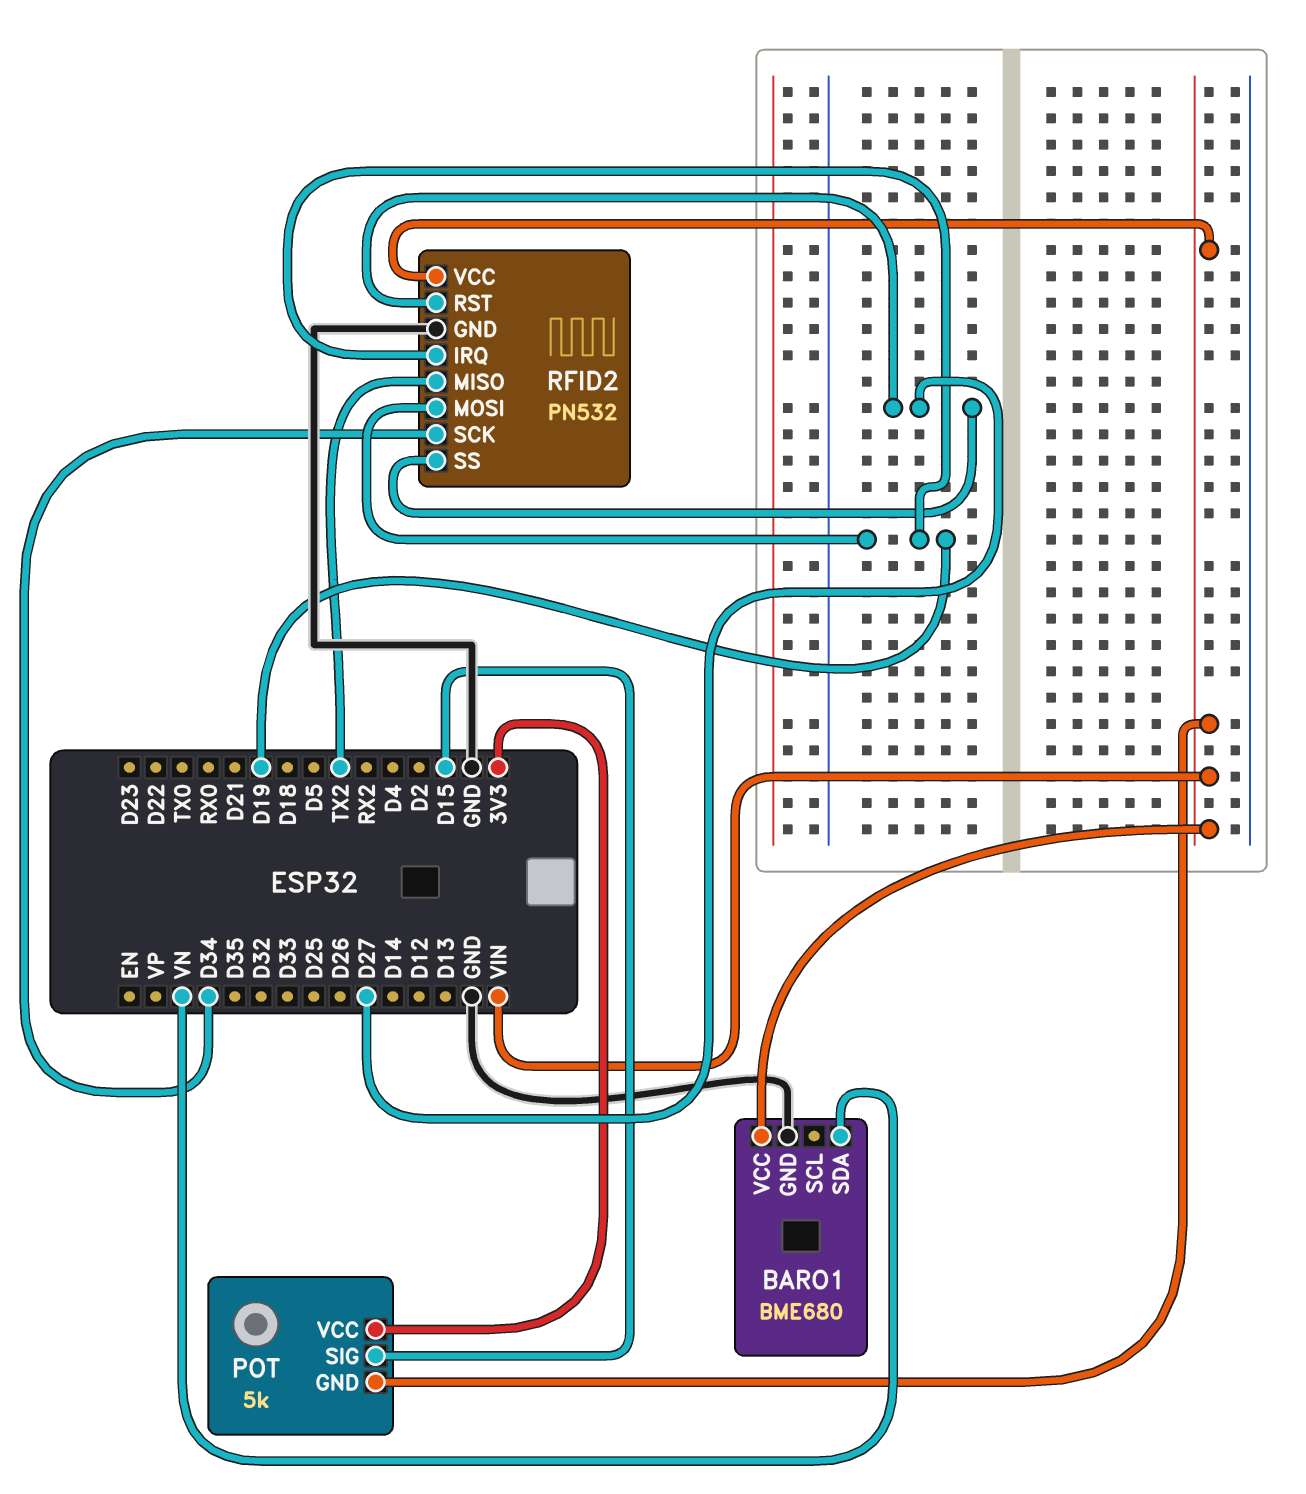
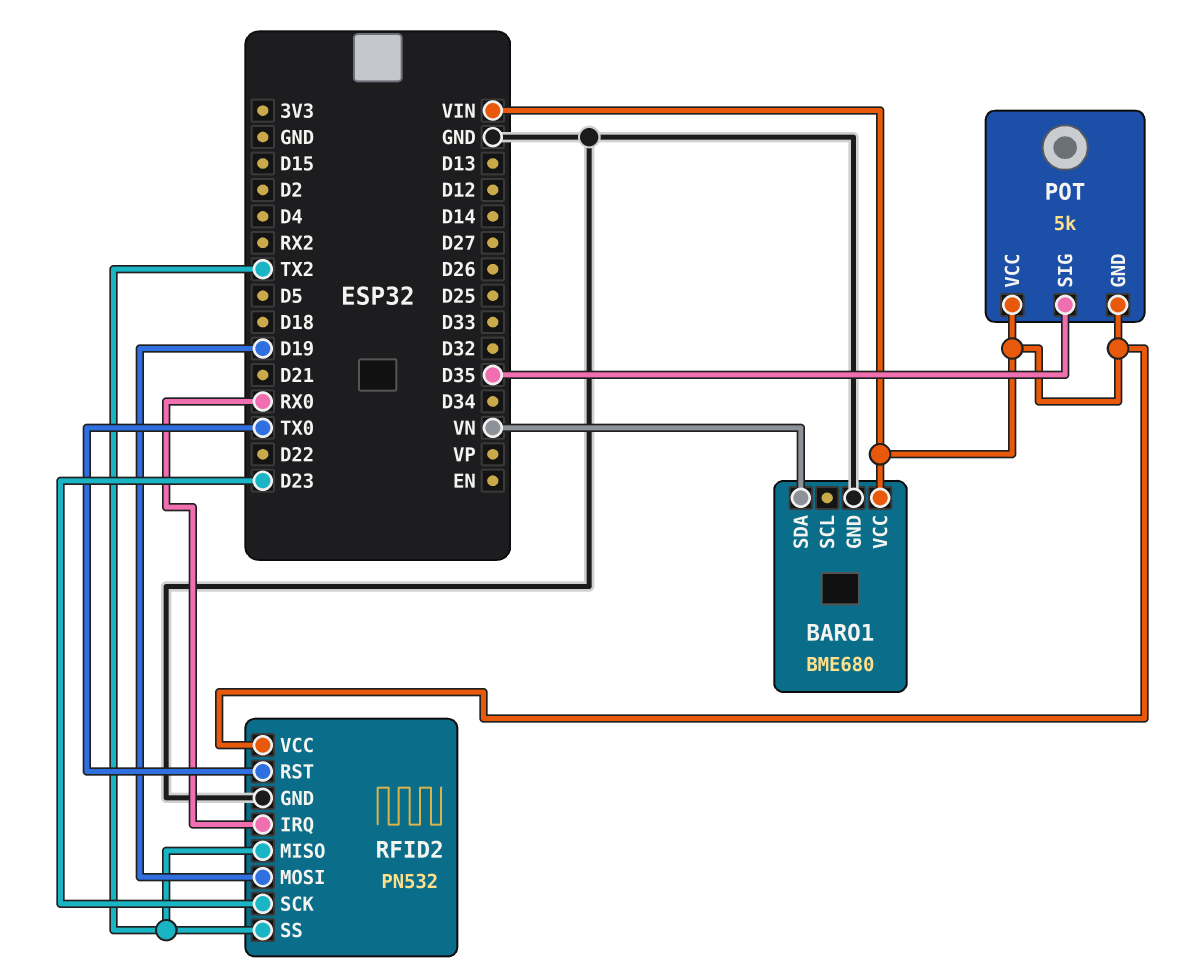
POT pin SIG: D15 -> D35
POT pin VCC: 3V3 -> VIN
RFID2 pin IRQ: D19 -> RX0
RFID2 pin RST: D27 -> TX0
RFID2 pin SCK: D34 -> D23
RFID2 pin SS: D27 -> TX2

